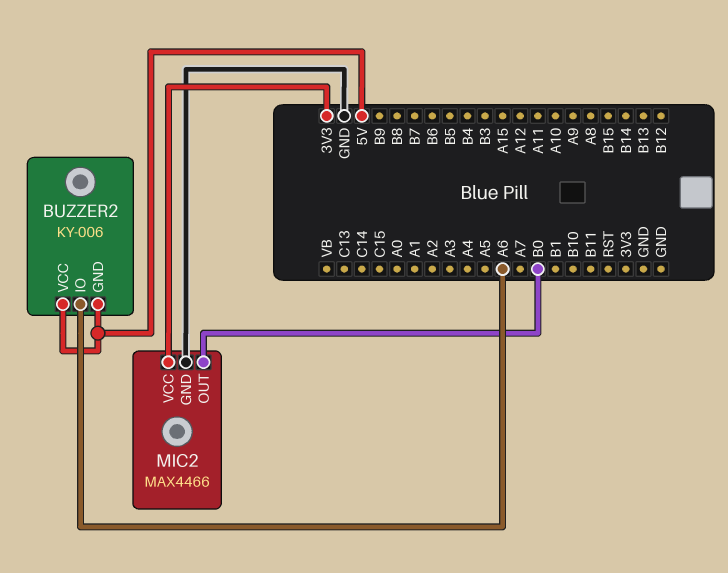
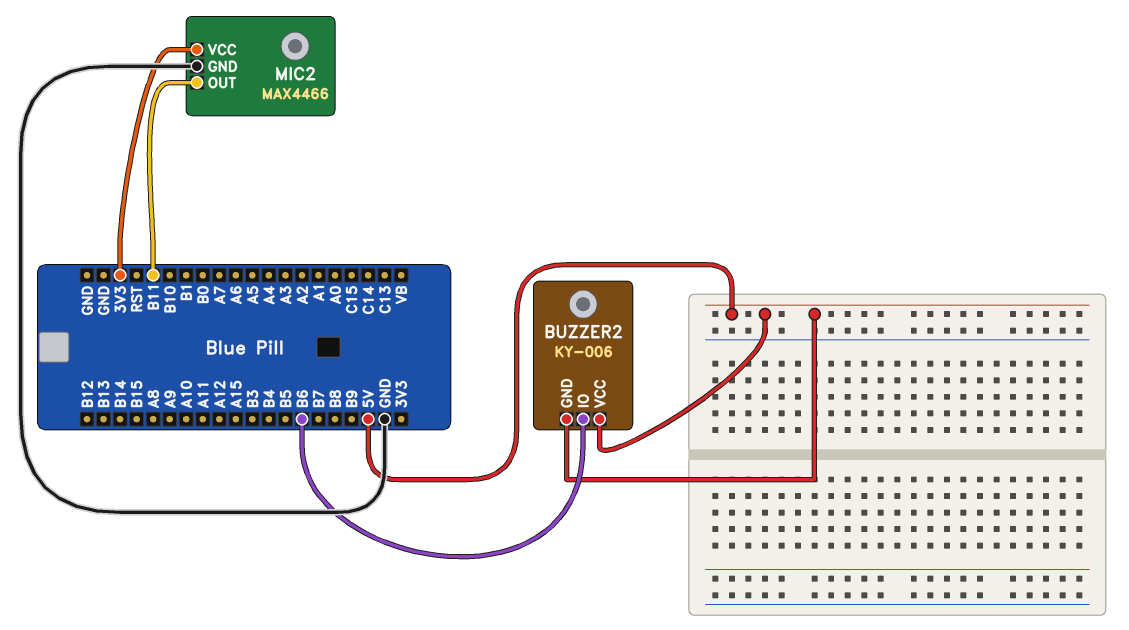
BUZZER2 pin IO: A6 -> B6
MIC2 pin OUT: B0 -> B11

